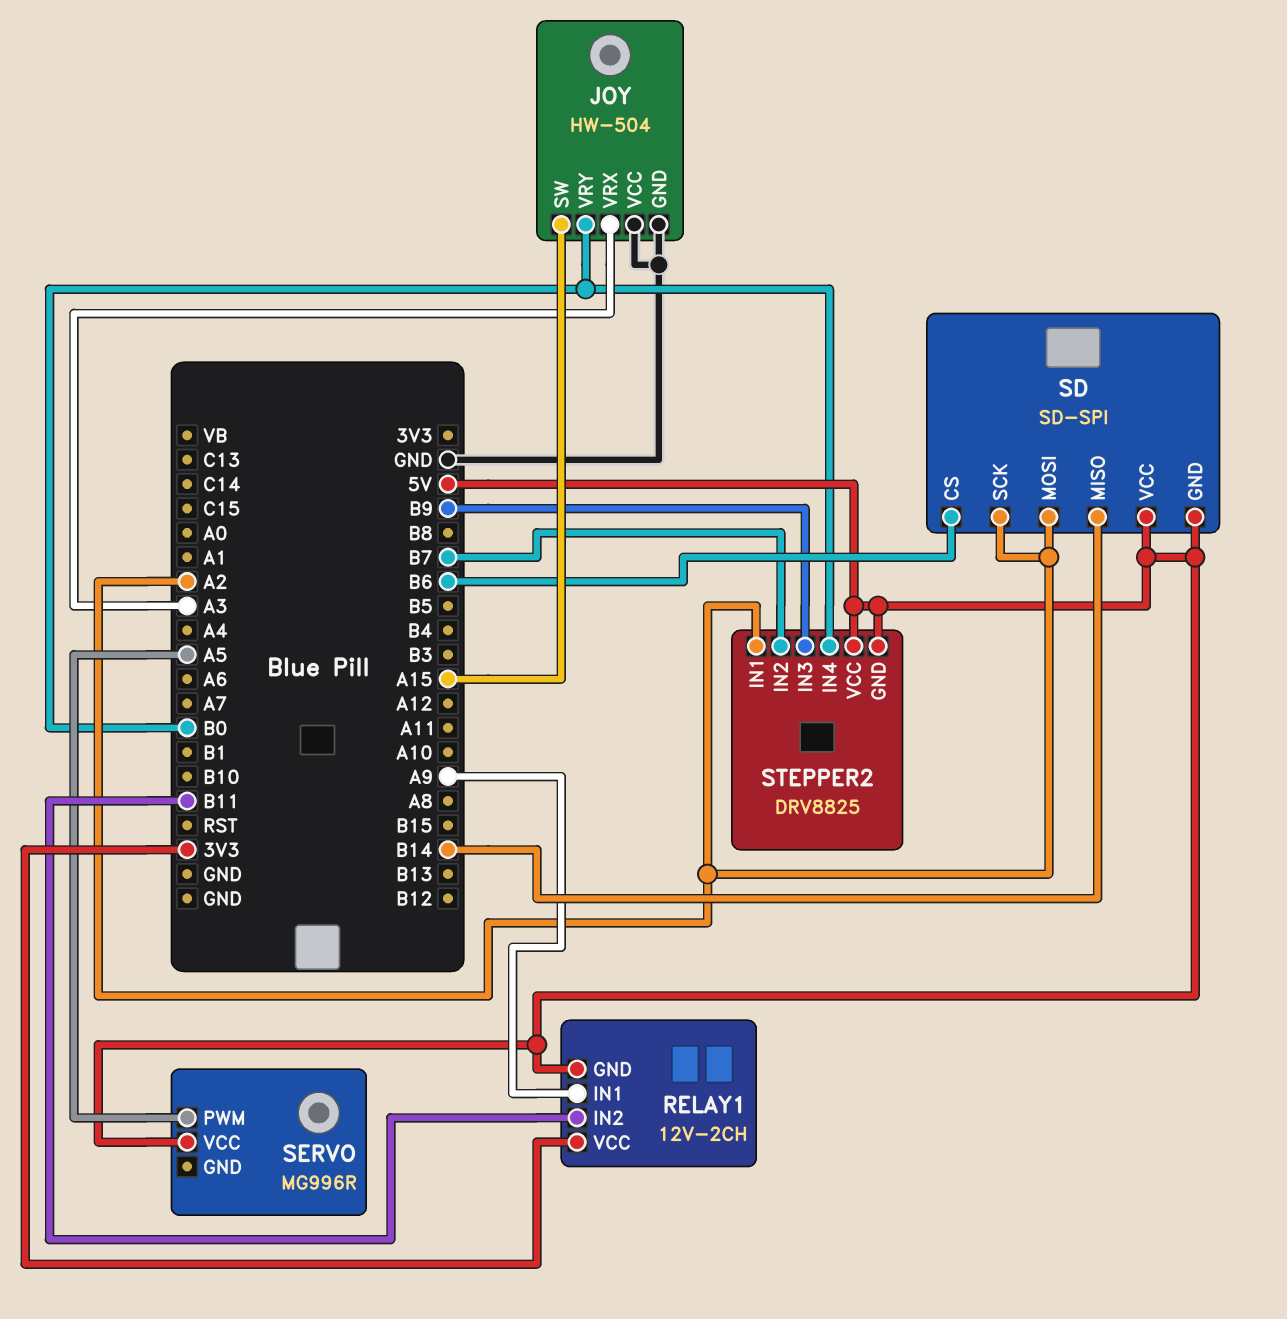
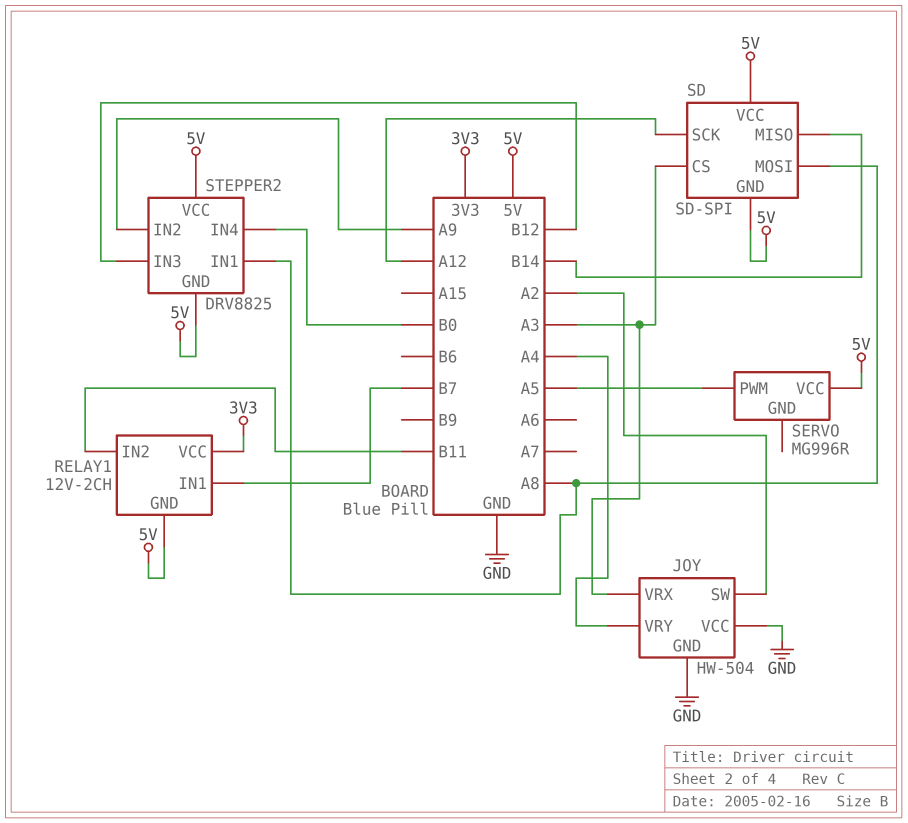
JOY pin SW: A15 -> A2
JOY pin VRY: B0 -> A4
RELAY1 pin IN1: A9 -> B7
SD pin CS: B6 -> A3
SD pin MOSI: A2 -> A8
SD pin SCK: A2 -> A12
STEPPER2 pin IN1: A2 -> A8
STEPPER2 pin IN2: B7 -> A9
STEPPER2 pin IN3: B9 -> B12

